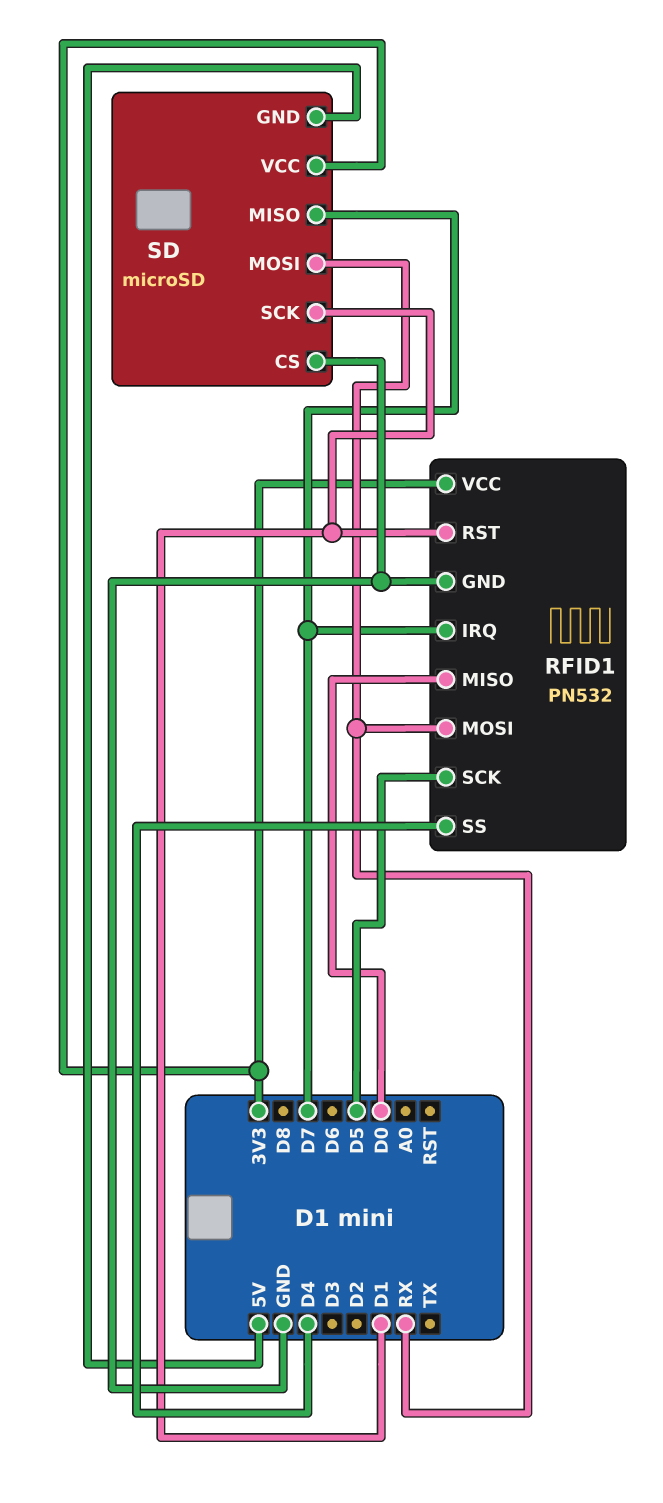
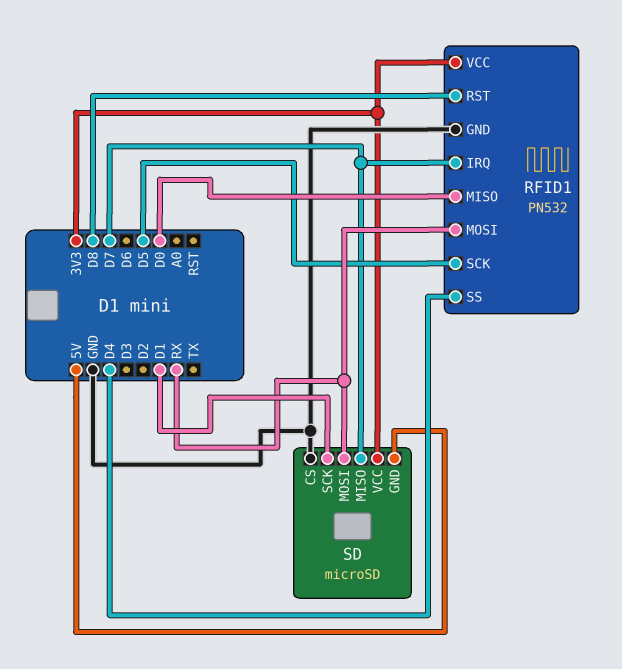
RFID1 pin RST: D1 -> D8

